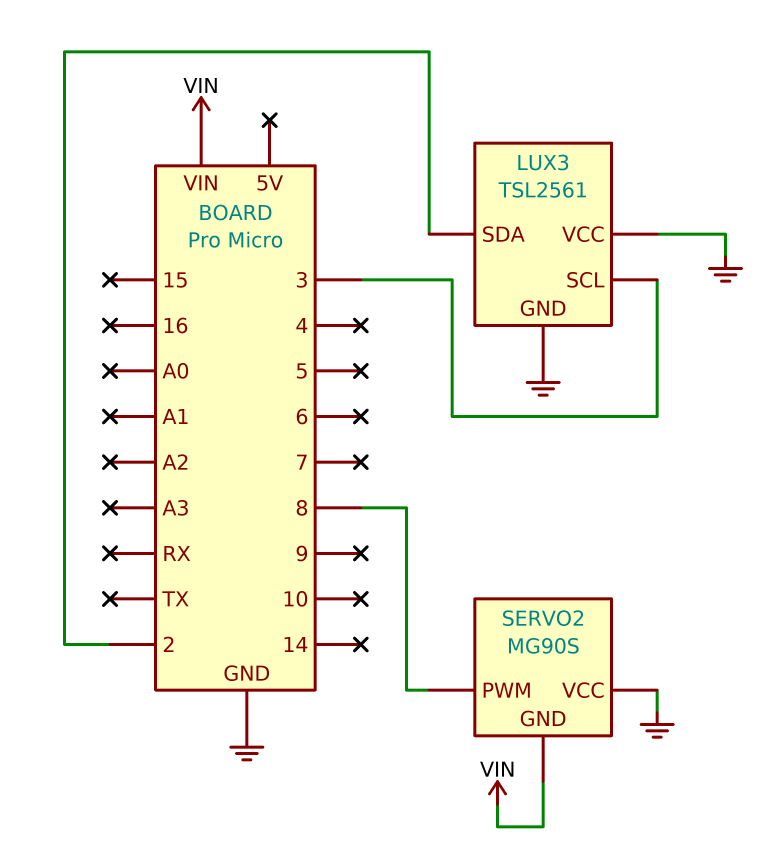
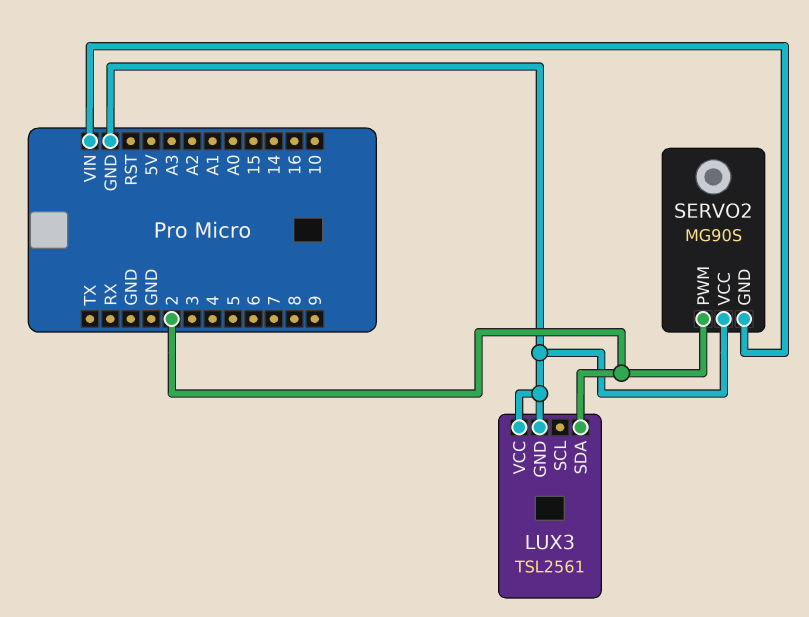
LUX3 pin SCL: 3 -> none
SERVO2 pin PWM: 8 -> 2

